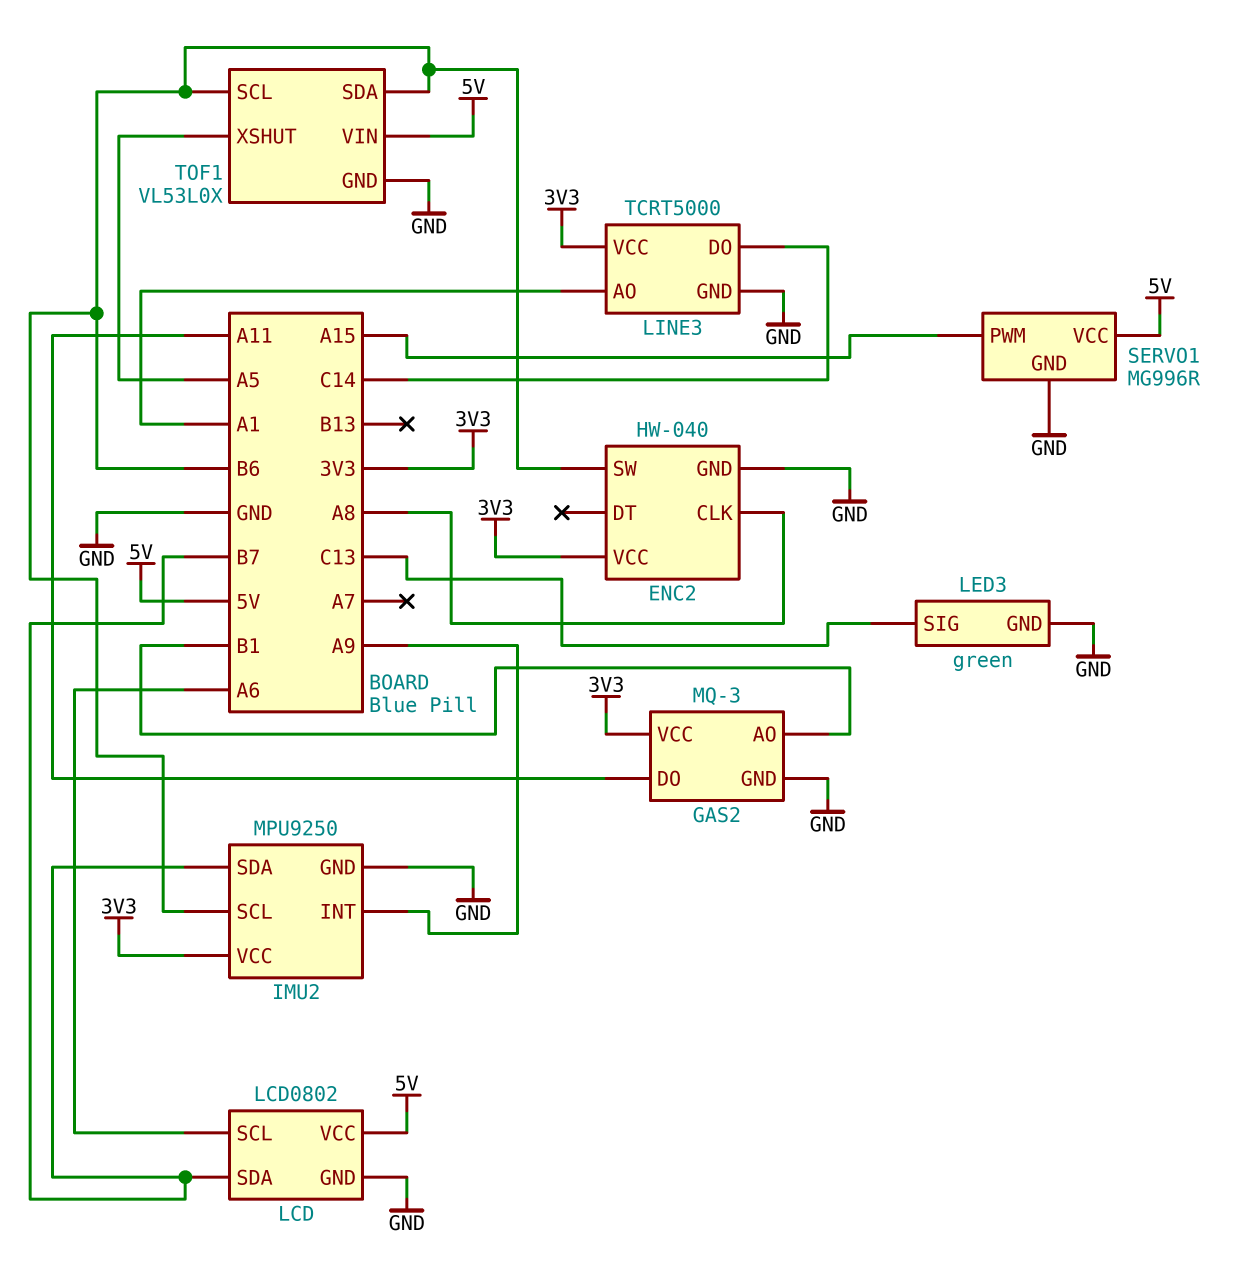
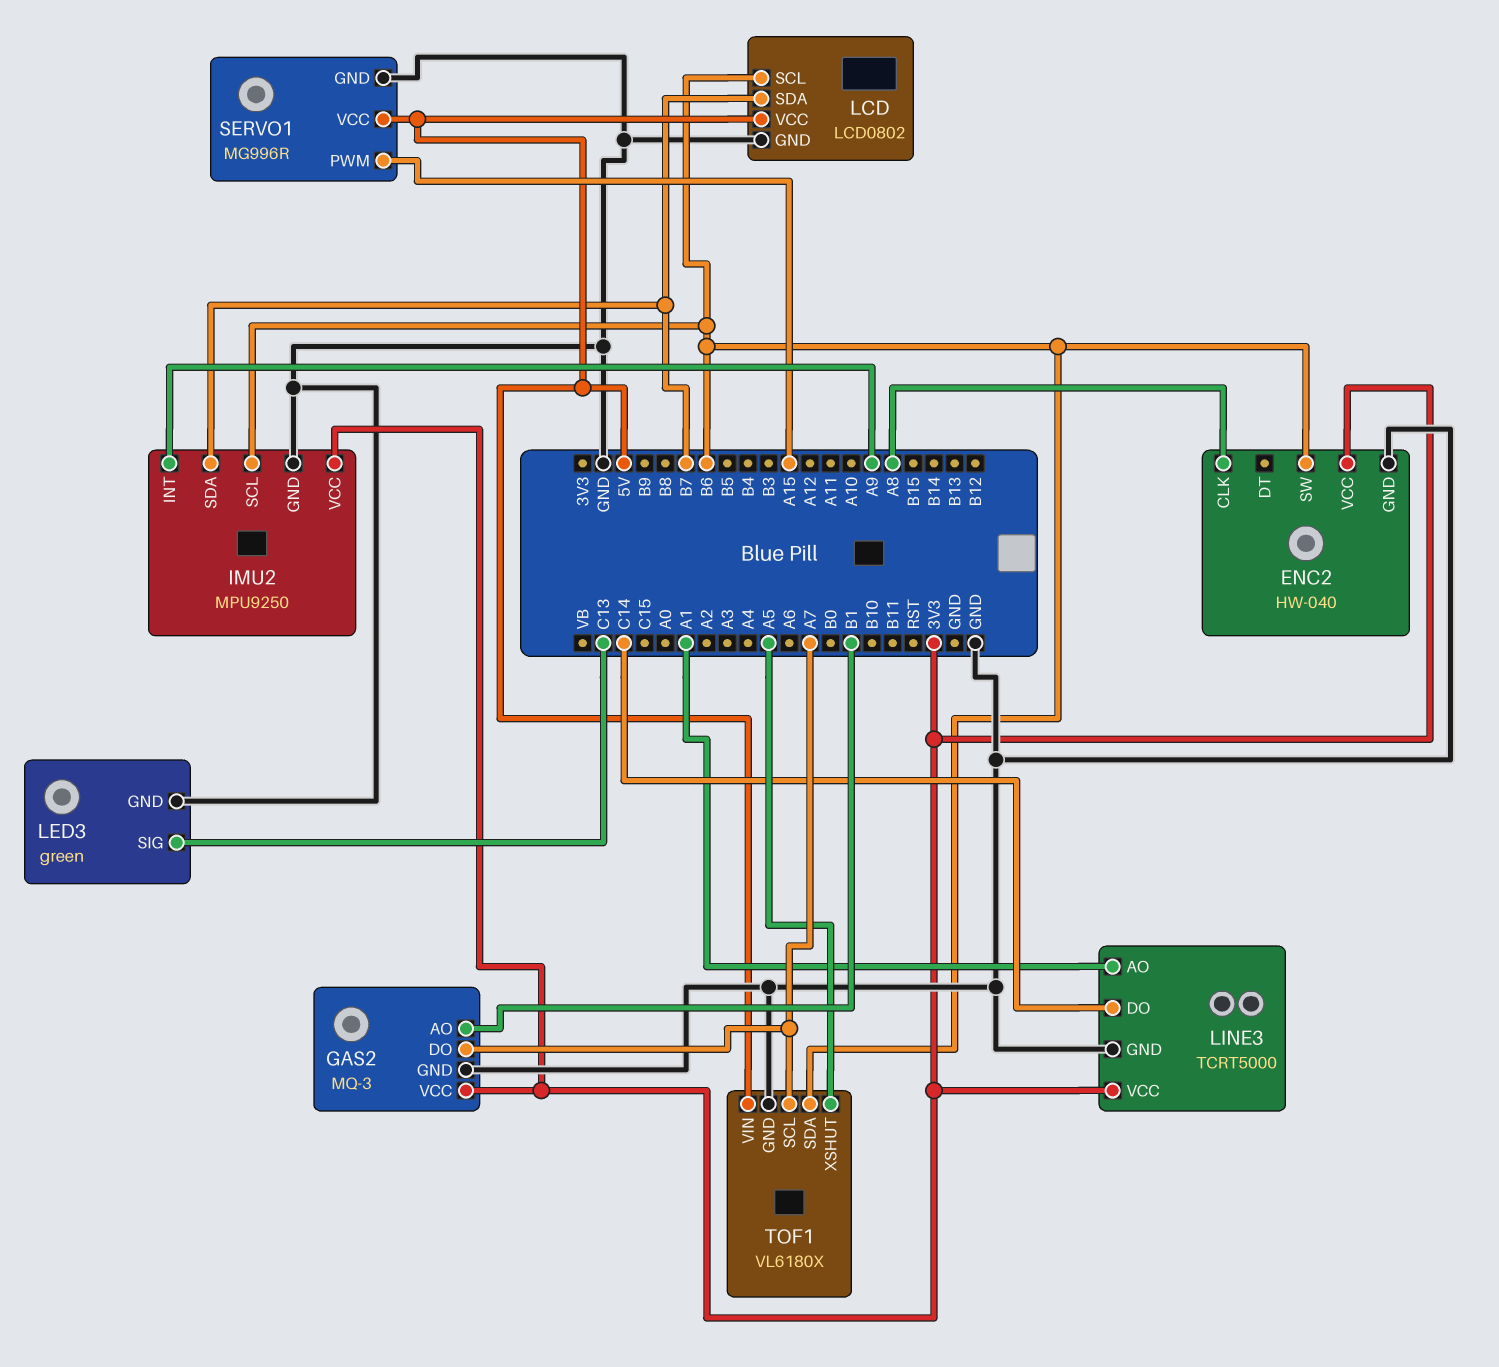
GAS2 pin DO: A11 -> A7
LCD pin SCL: A6 -> B6
TOF1: VL53L0X -> VL6180X
TOF1 pin SCL: B6 -> A7

